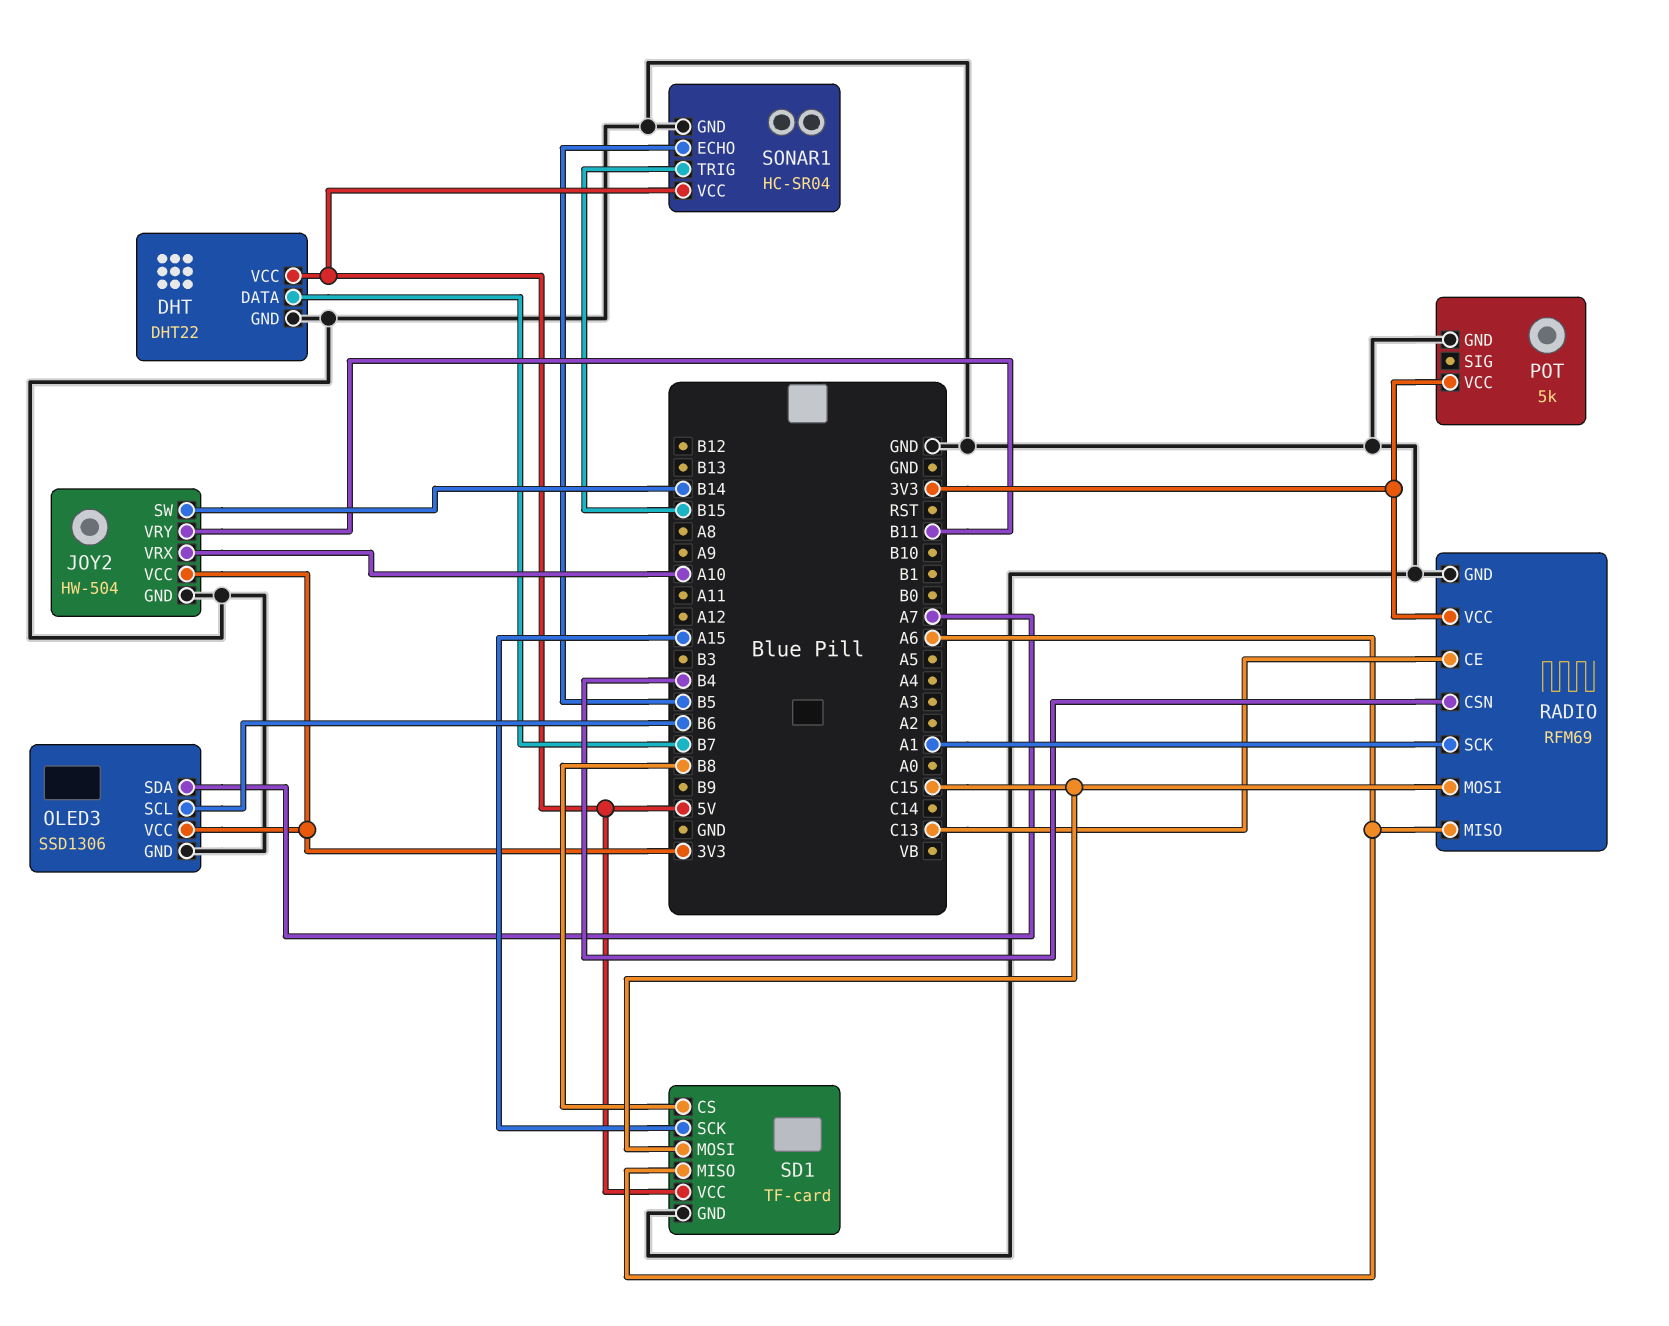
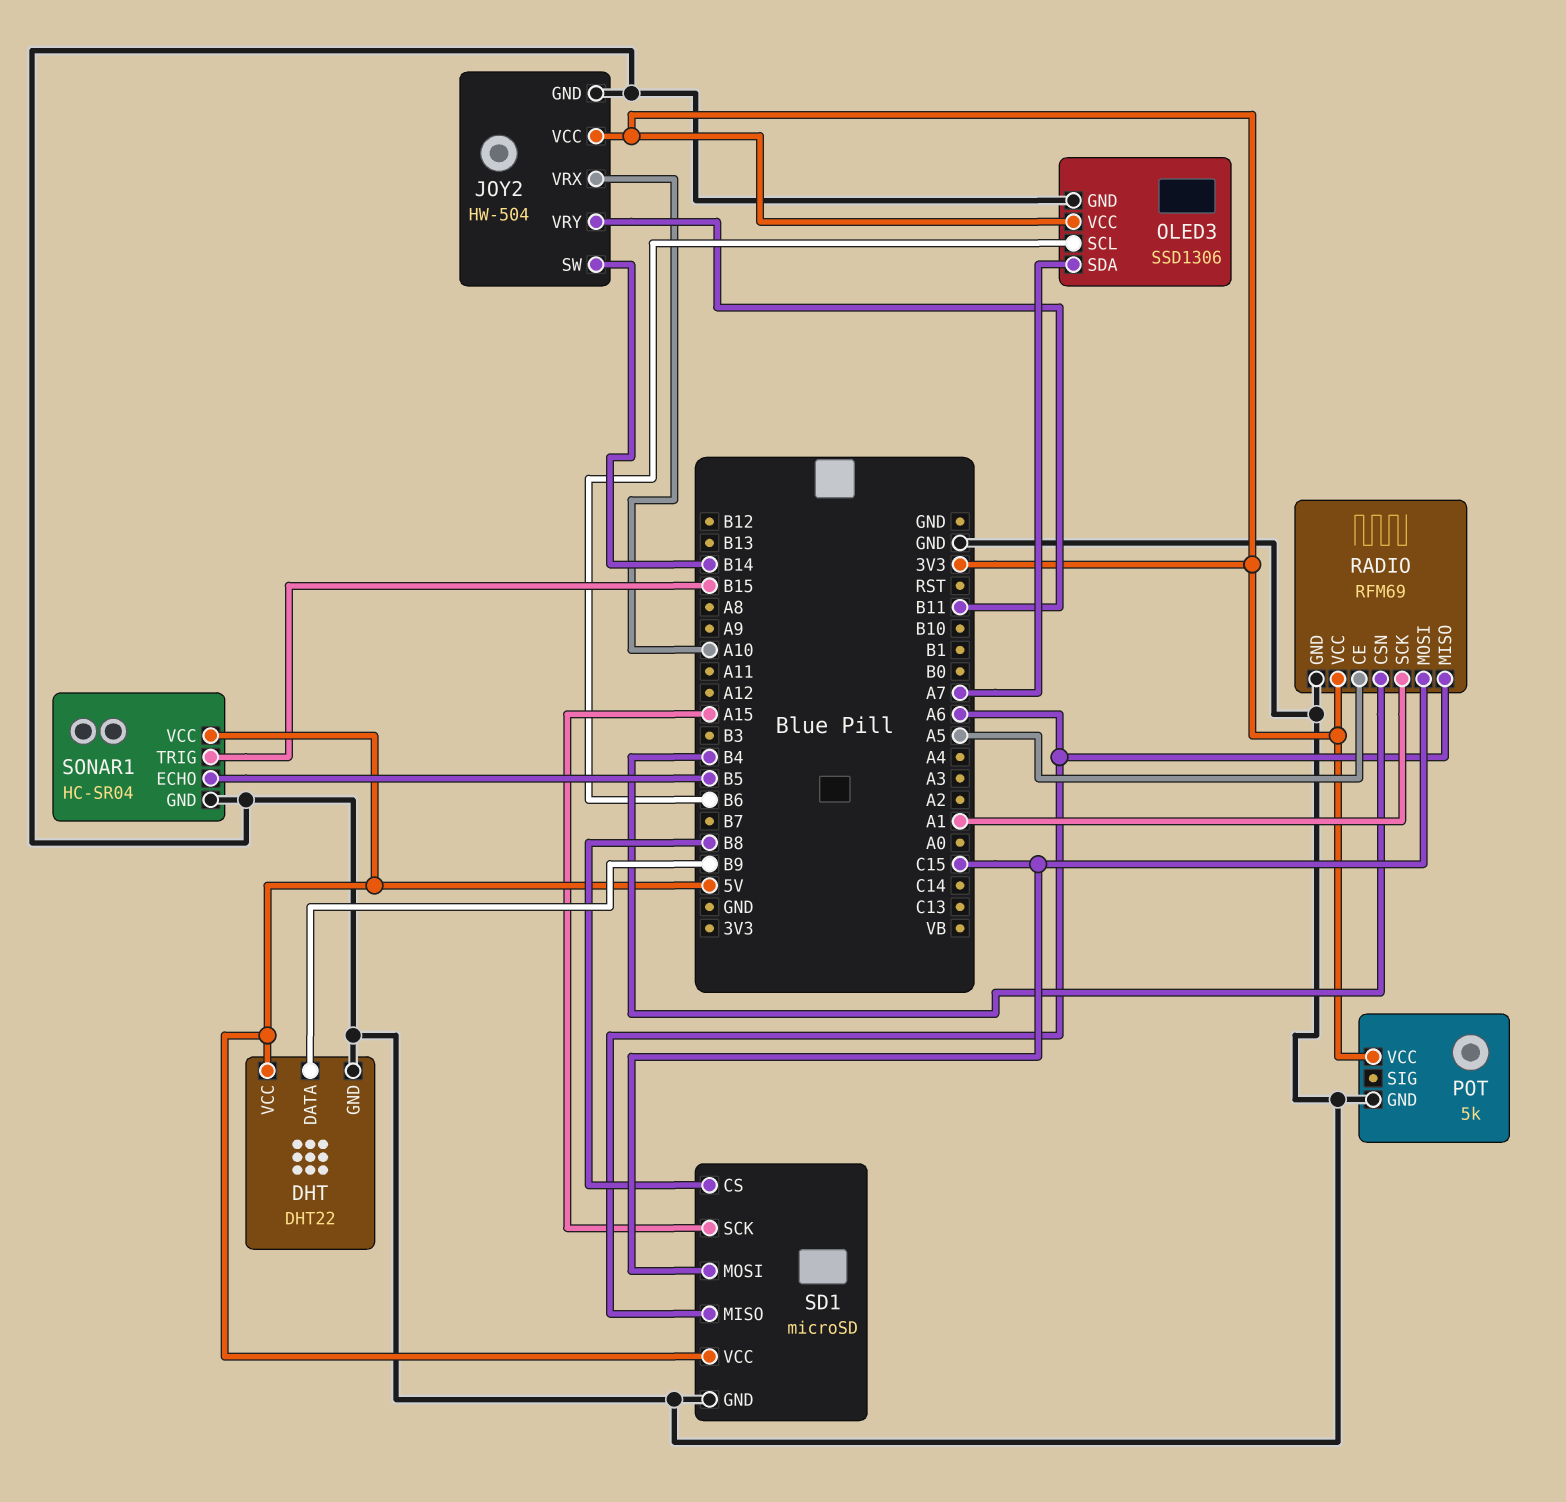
DHT pin DATA: B7 -> B9
RADIO pin CE: C13 -> A5
SD1: TF-card -> microSD

